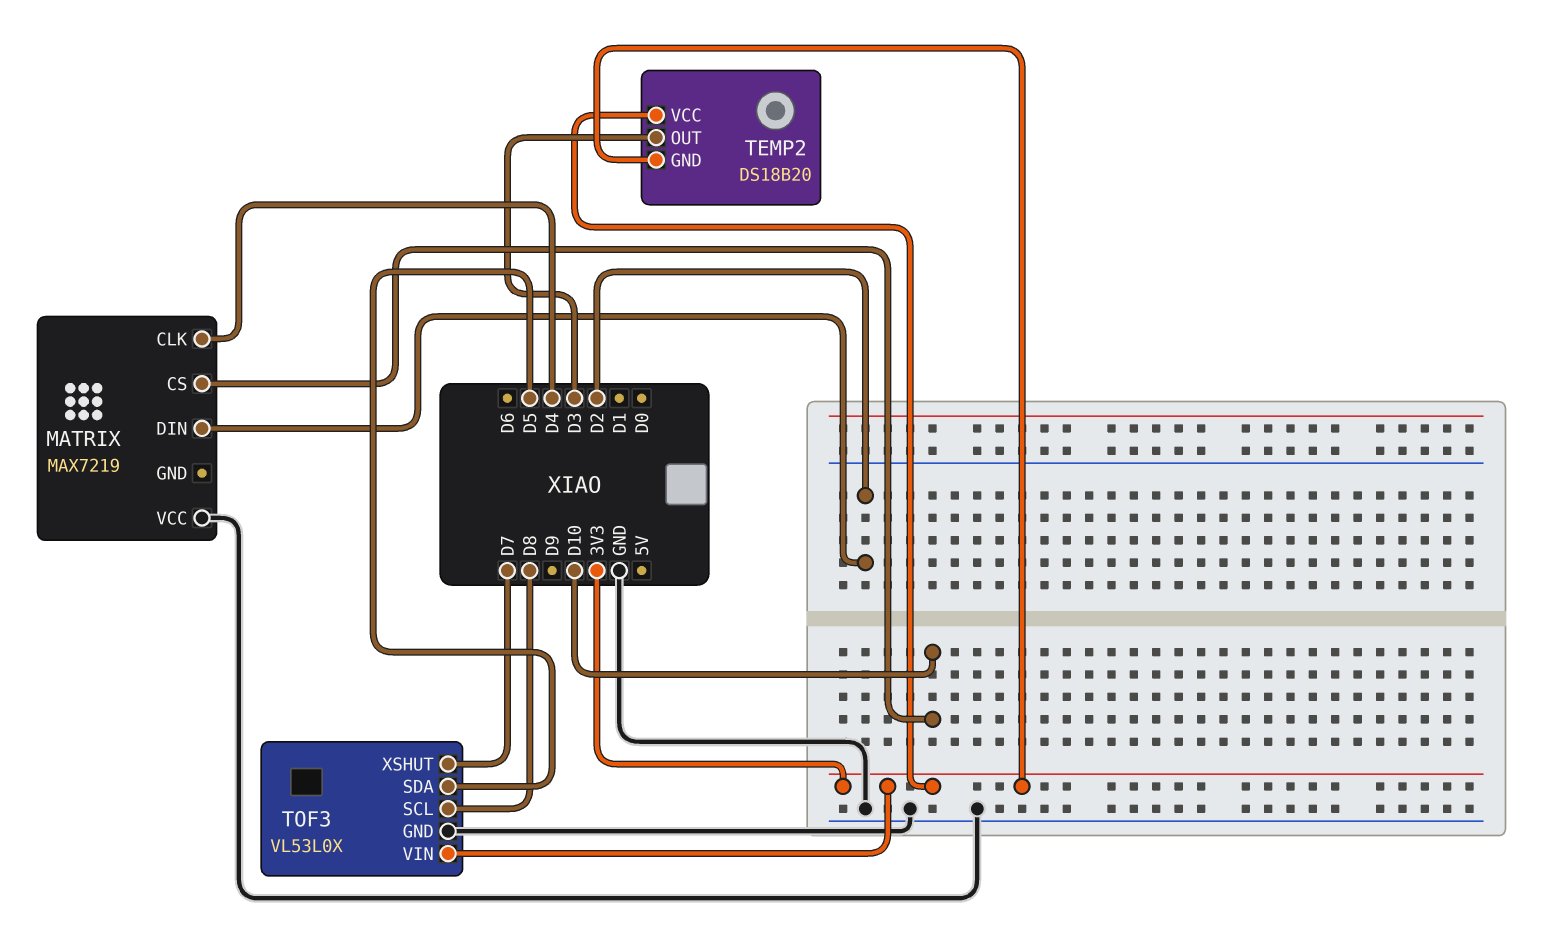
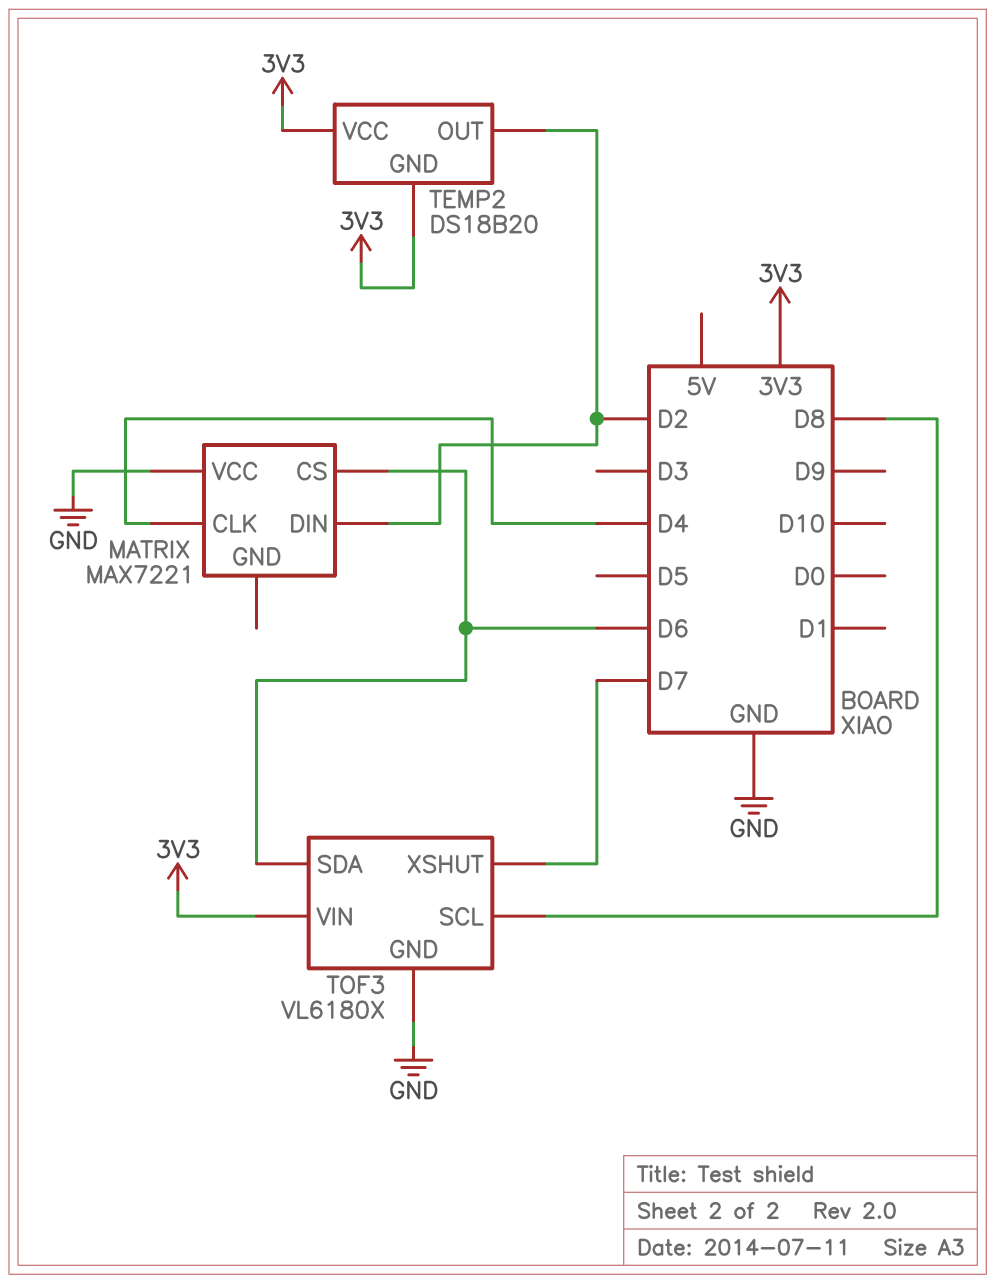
MATRIX: MAX7219 -> MAX7221
MATRIX pin CS: D10 -> D6
TEMP2 pin OUT: D3 -> D2
TOF3: VL53L0X -> VL6180X
TOF3 pin SDA: D5 -> D6

